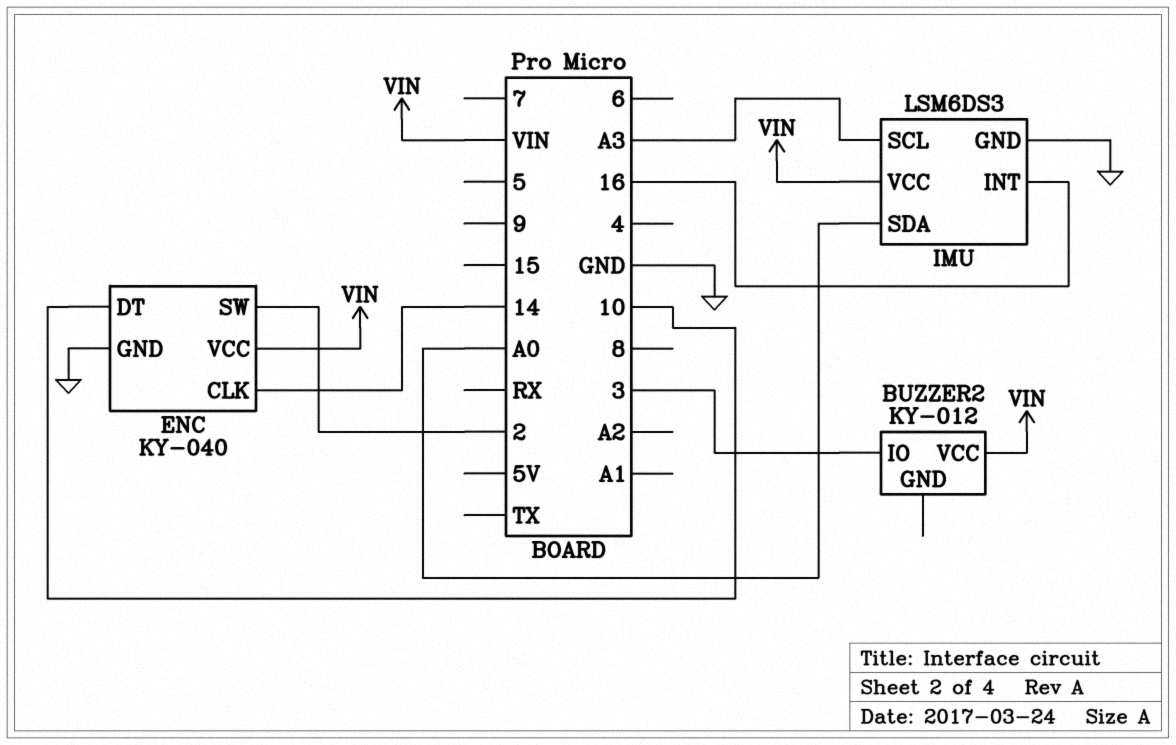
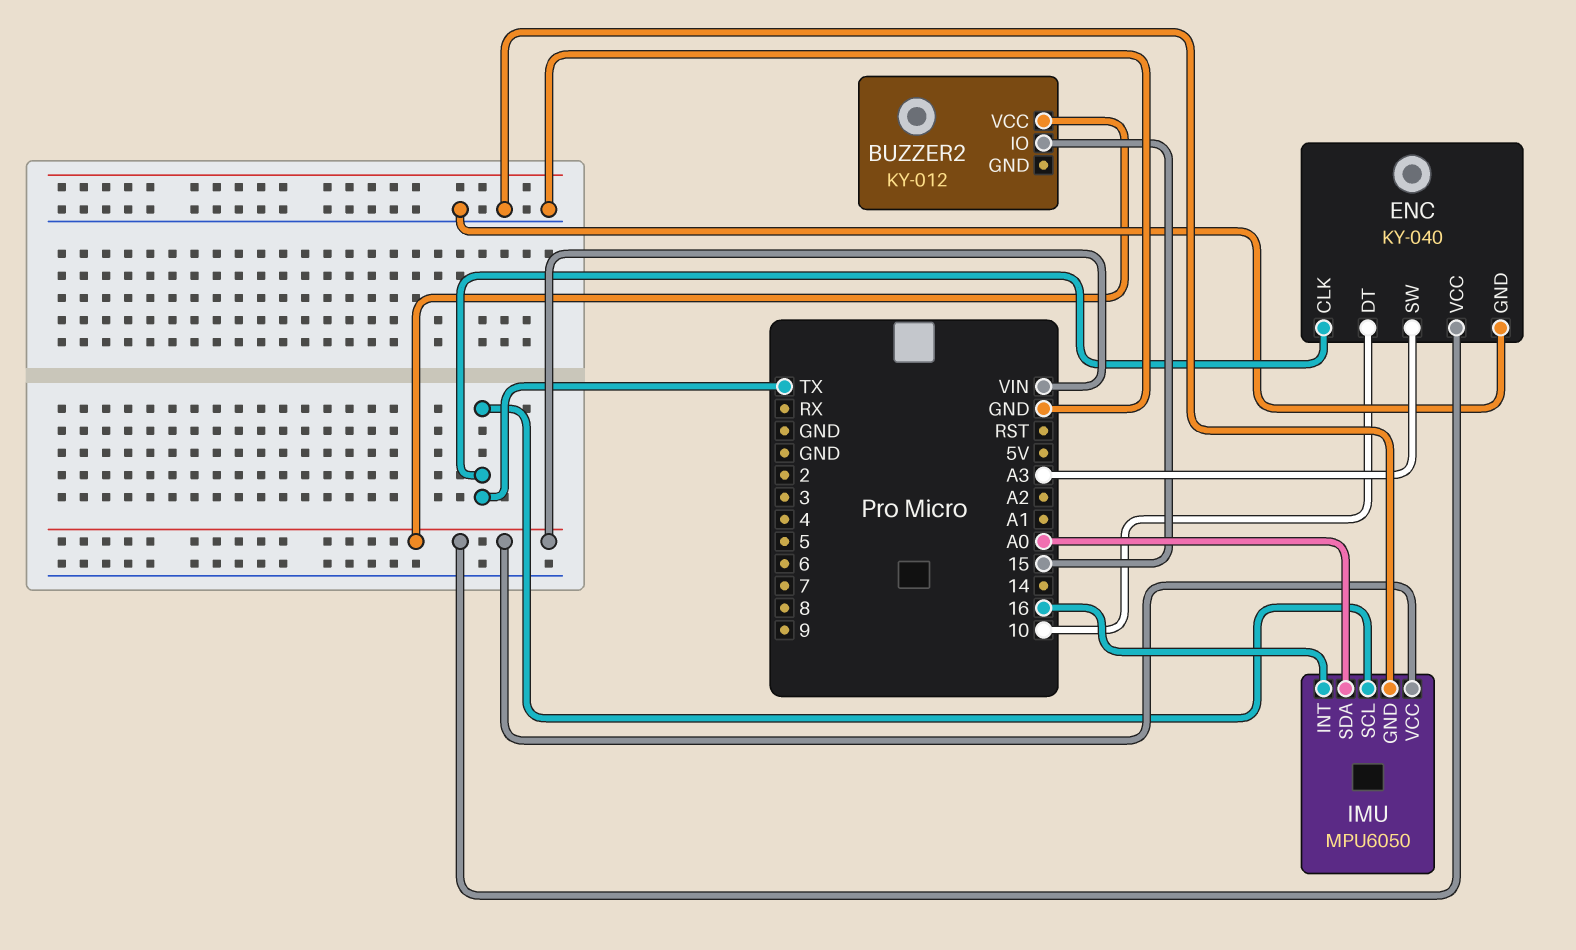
BUZZER2 pin IO: 3 -> 15
ENC pin CLK: 14 -> TX
ENC pin SW: 2 -> A3
IMU: LSM6DS3 -> MPU6050
IMU pin SCL: A3 -> TX

